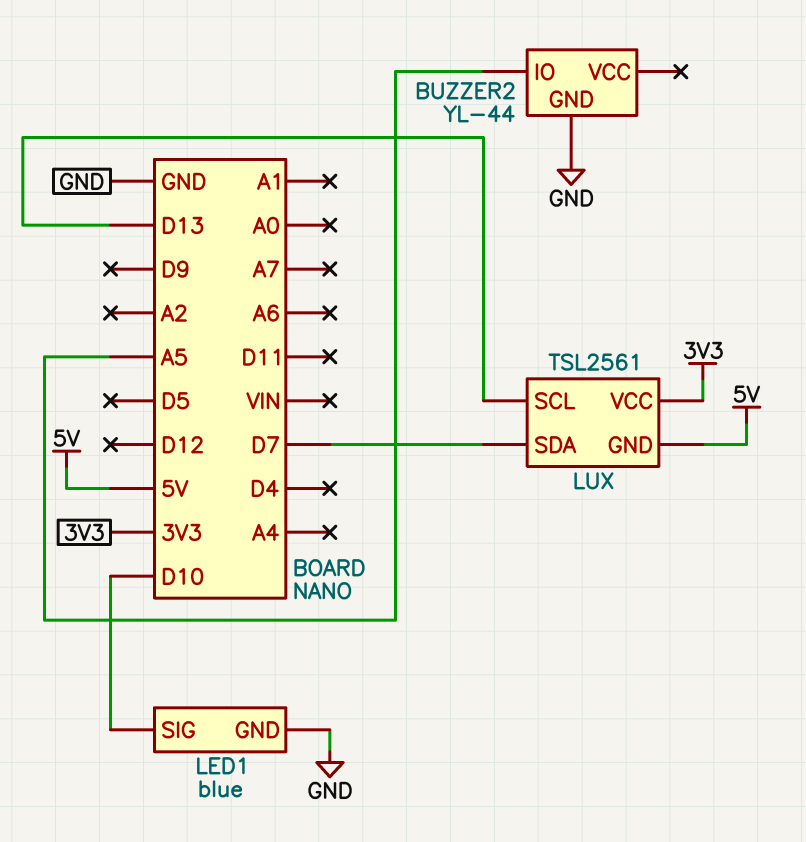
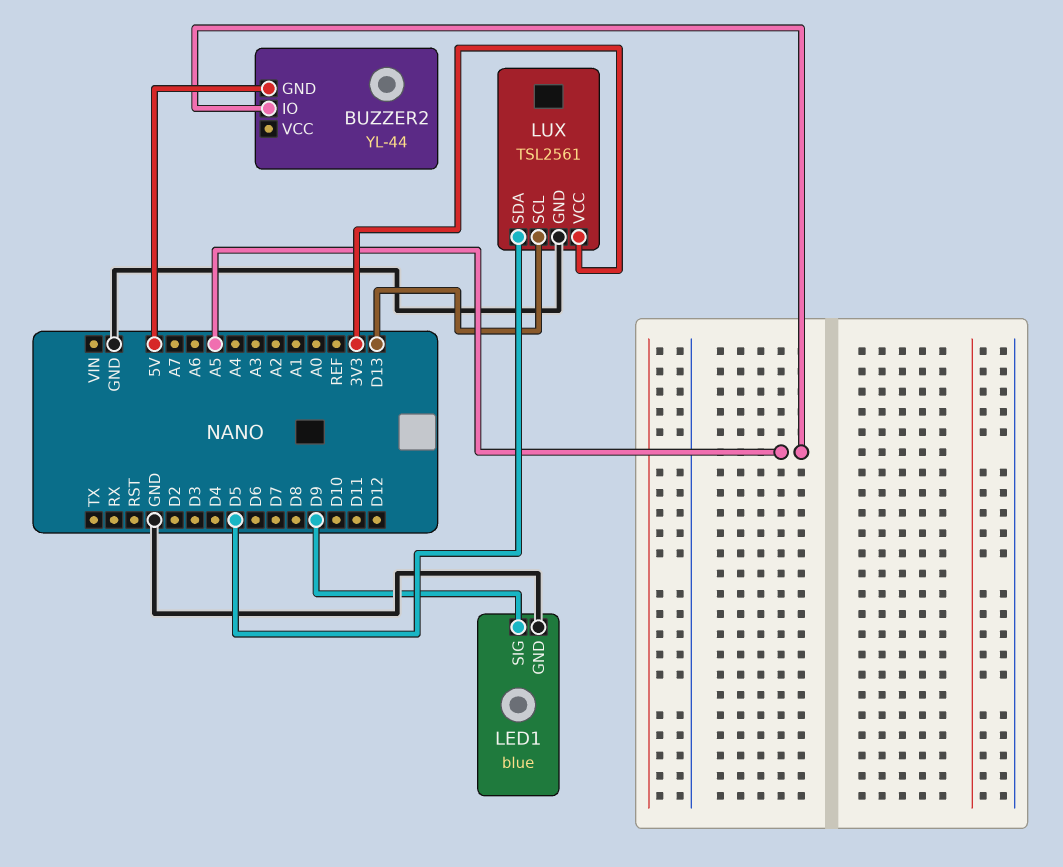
BUZZER2 pin GND: GND -> 5V
LED1 pin SIG: D10 -> D9
LUX pin GND: 5V -> GND
LUX pin SDA: D7 -> D5

